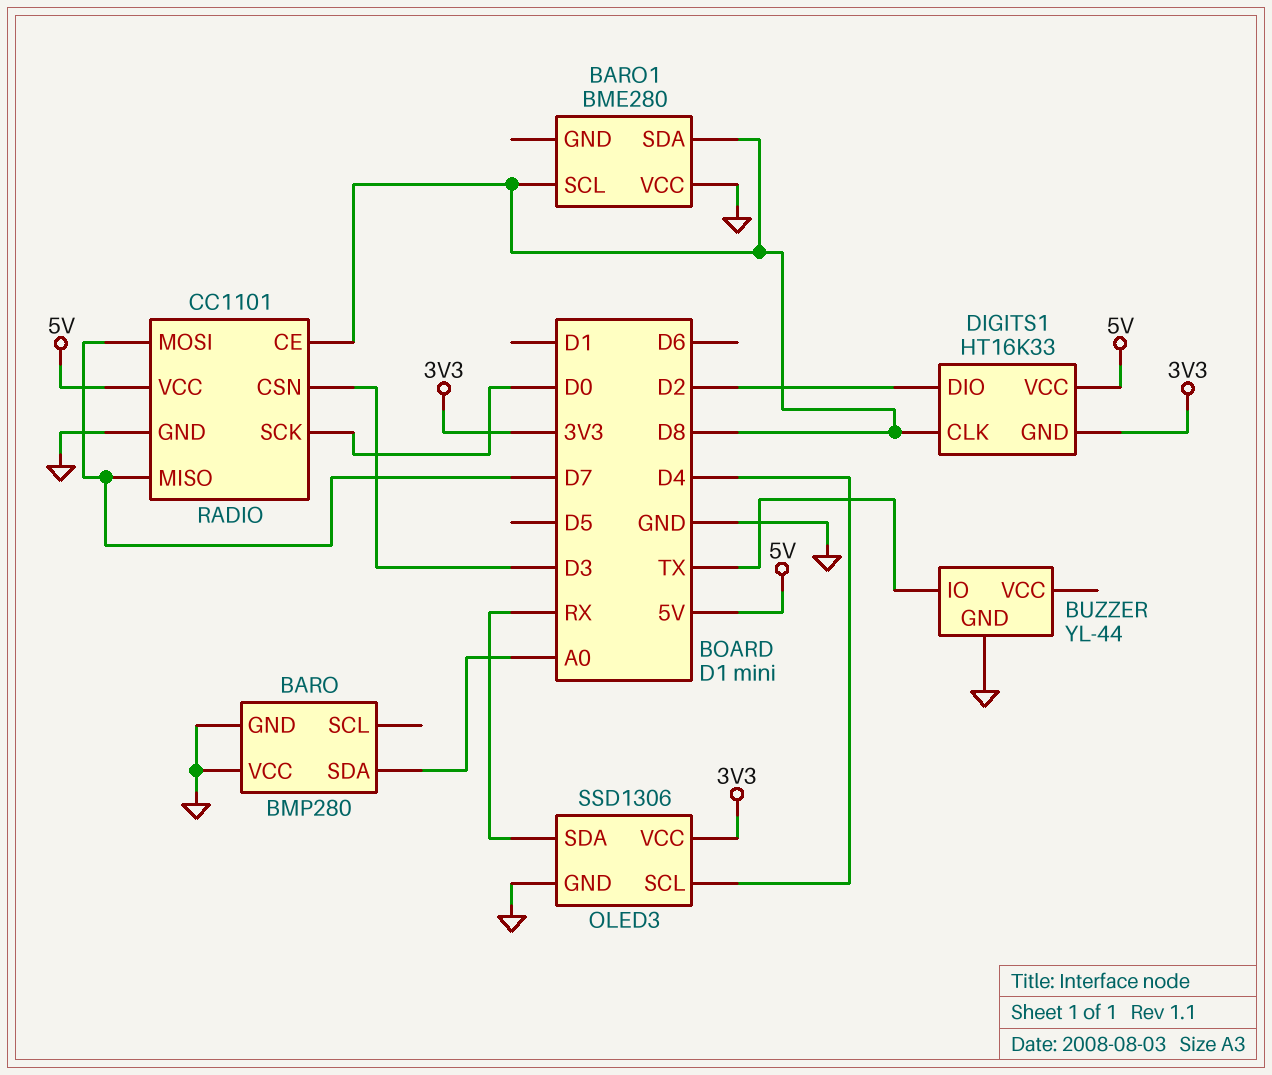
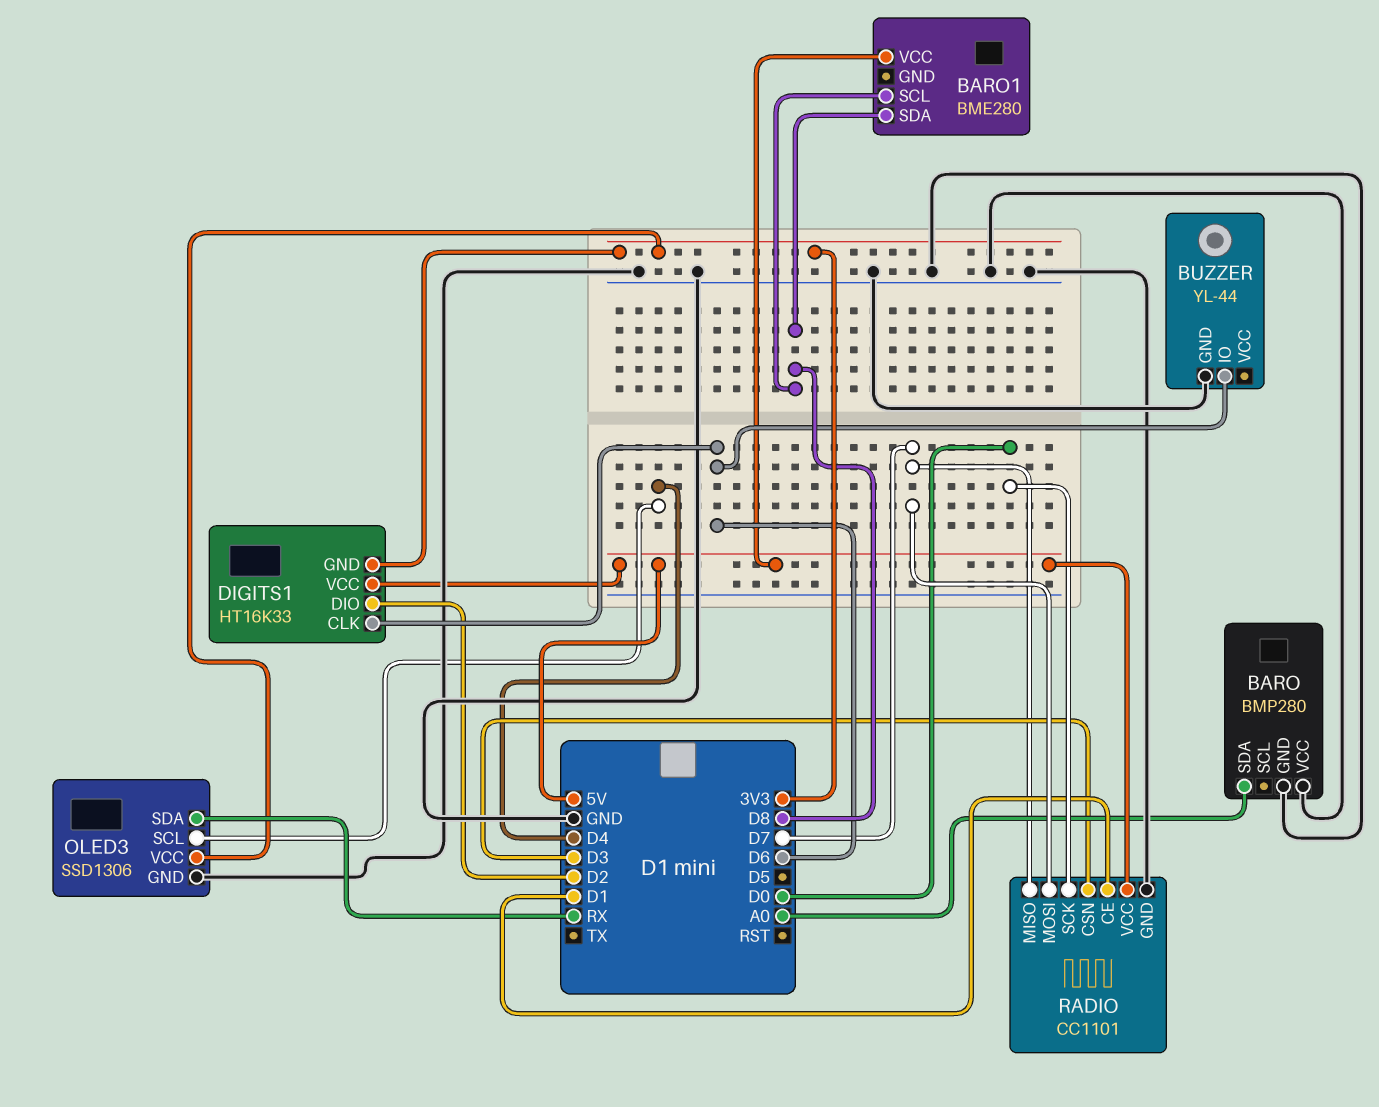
BARO1 pin VCC: GND -> 5V
BUZZER pin IO: TX -> D6
DIGITS1 pin CLK: D8 -> D6
RADIO pin CE: D8 -> D1

